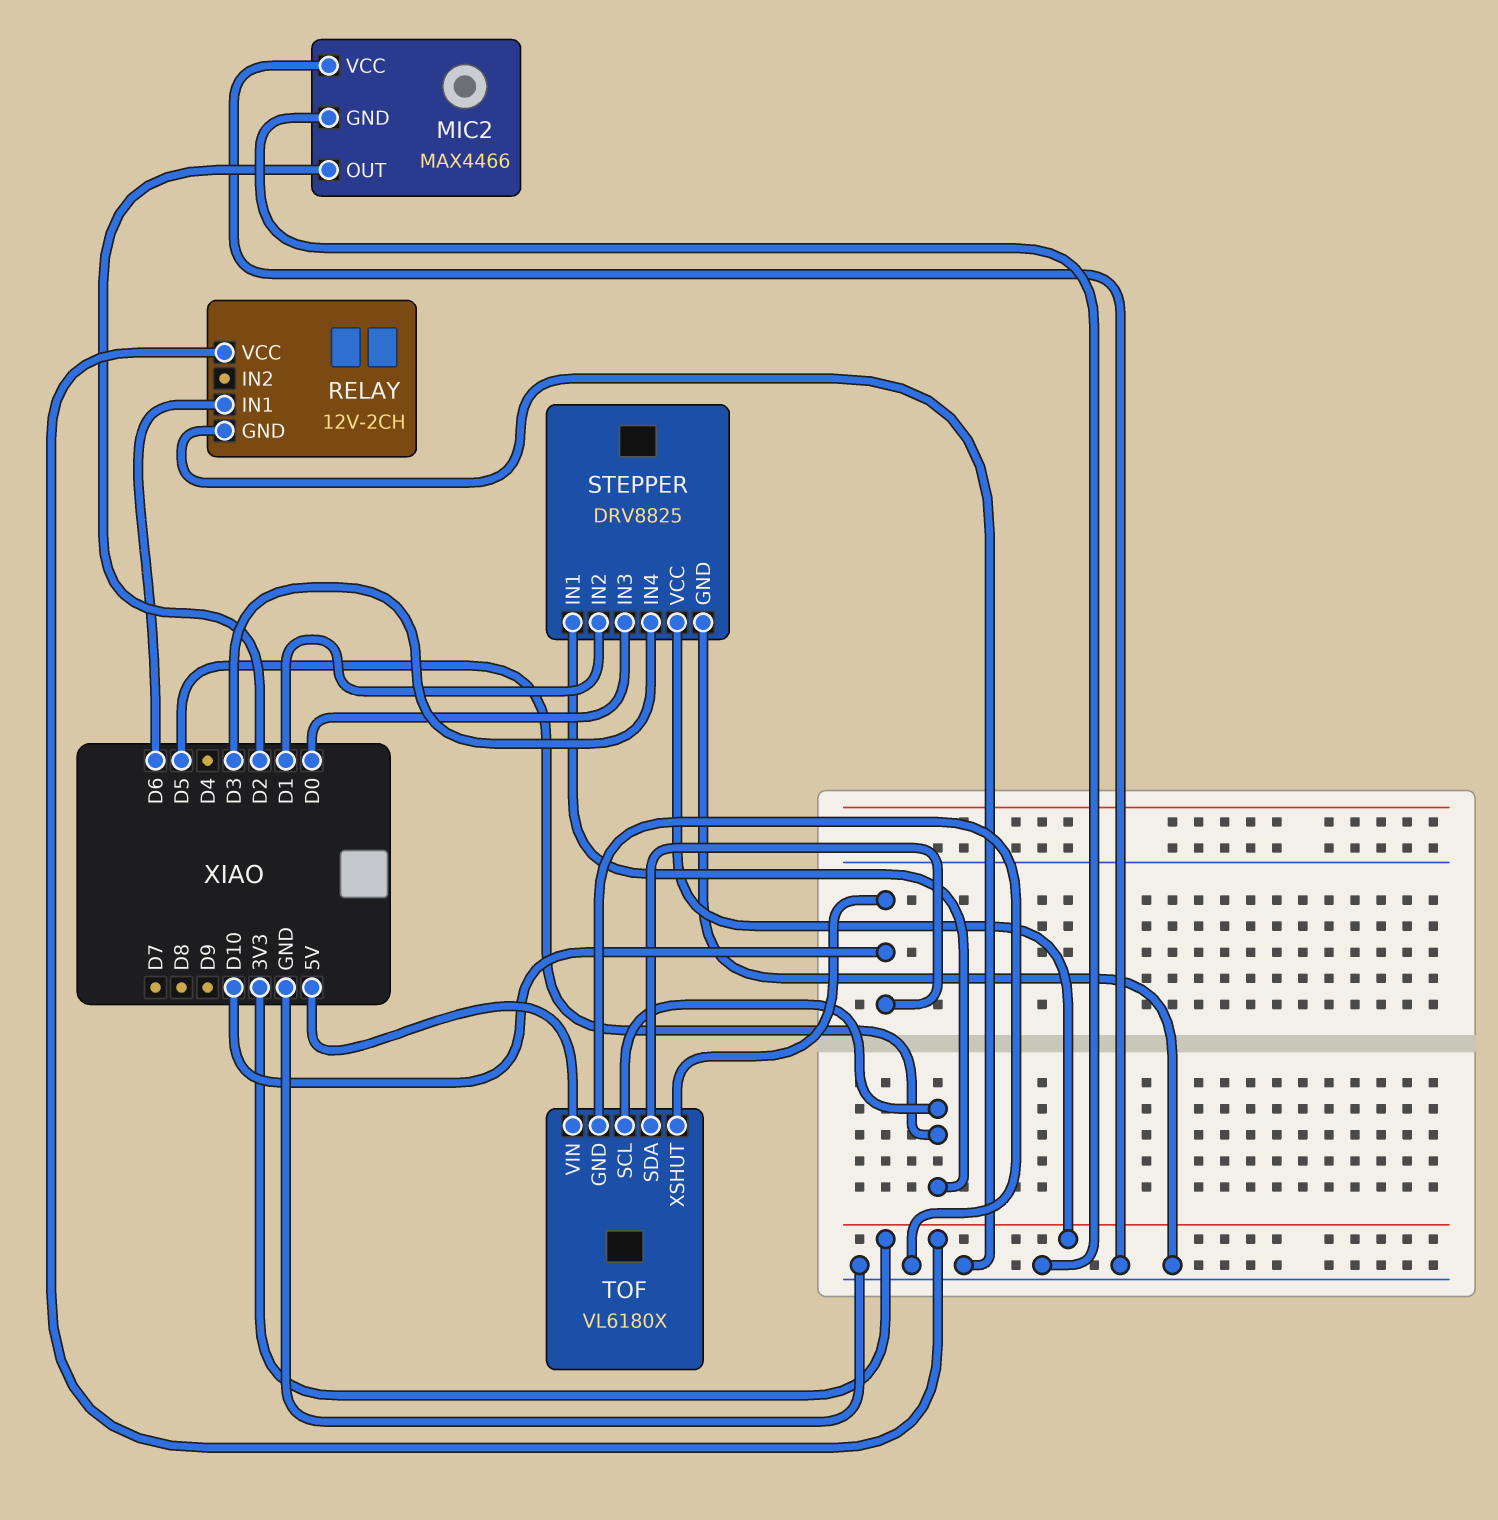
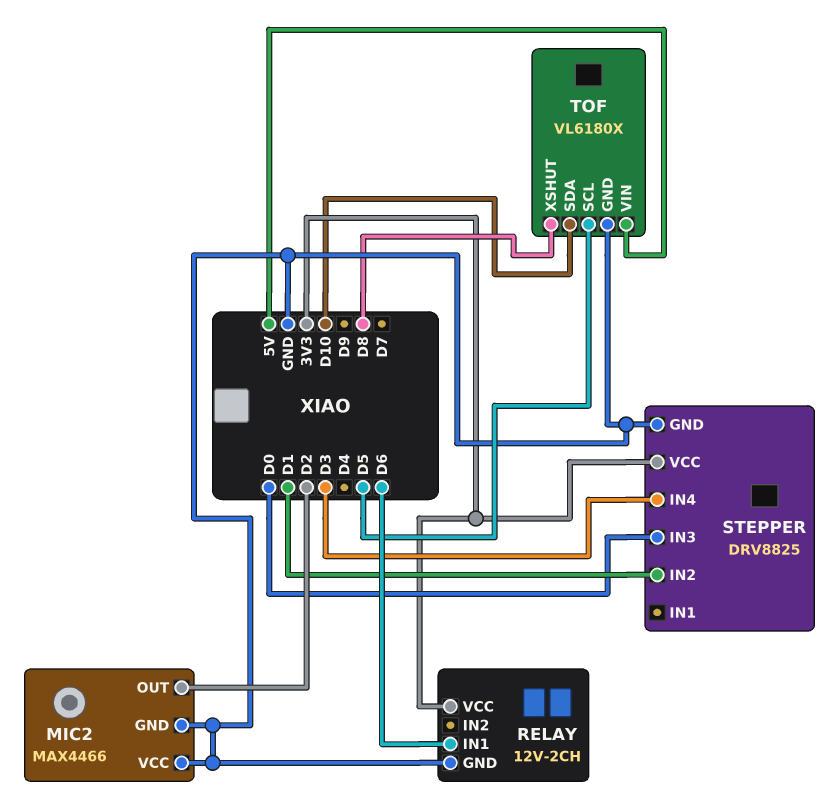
STEPPER pin IN1: D5 -> none
TOF pin XSHUT: D10 -> D8

